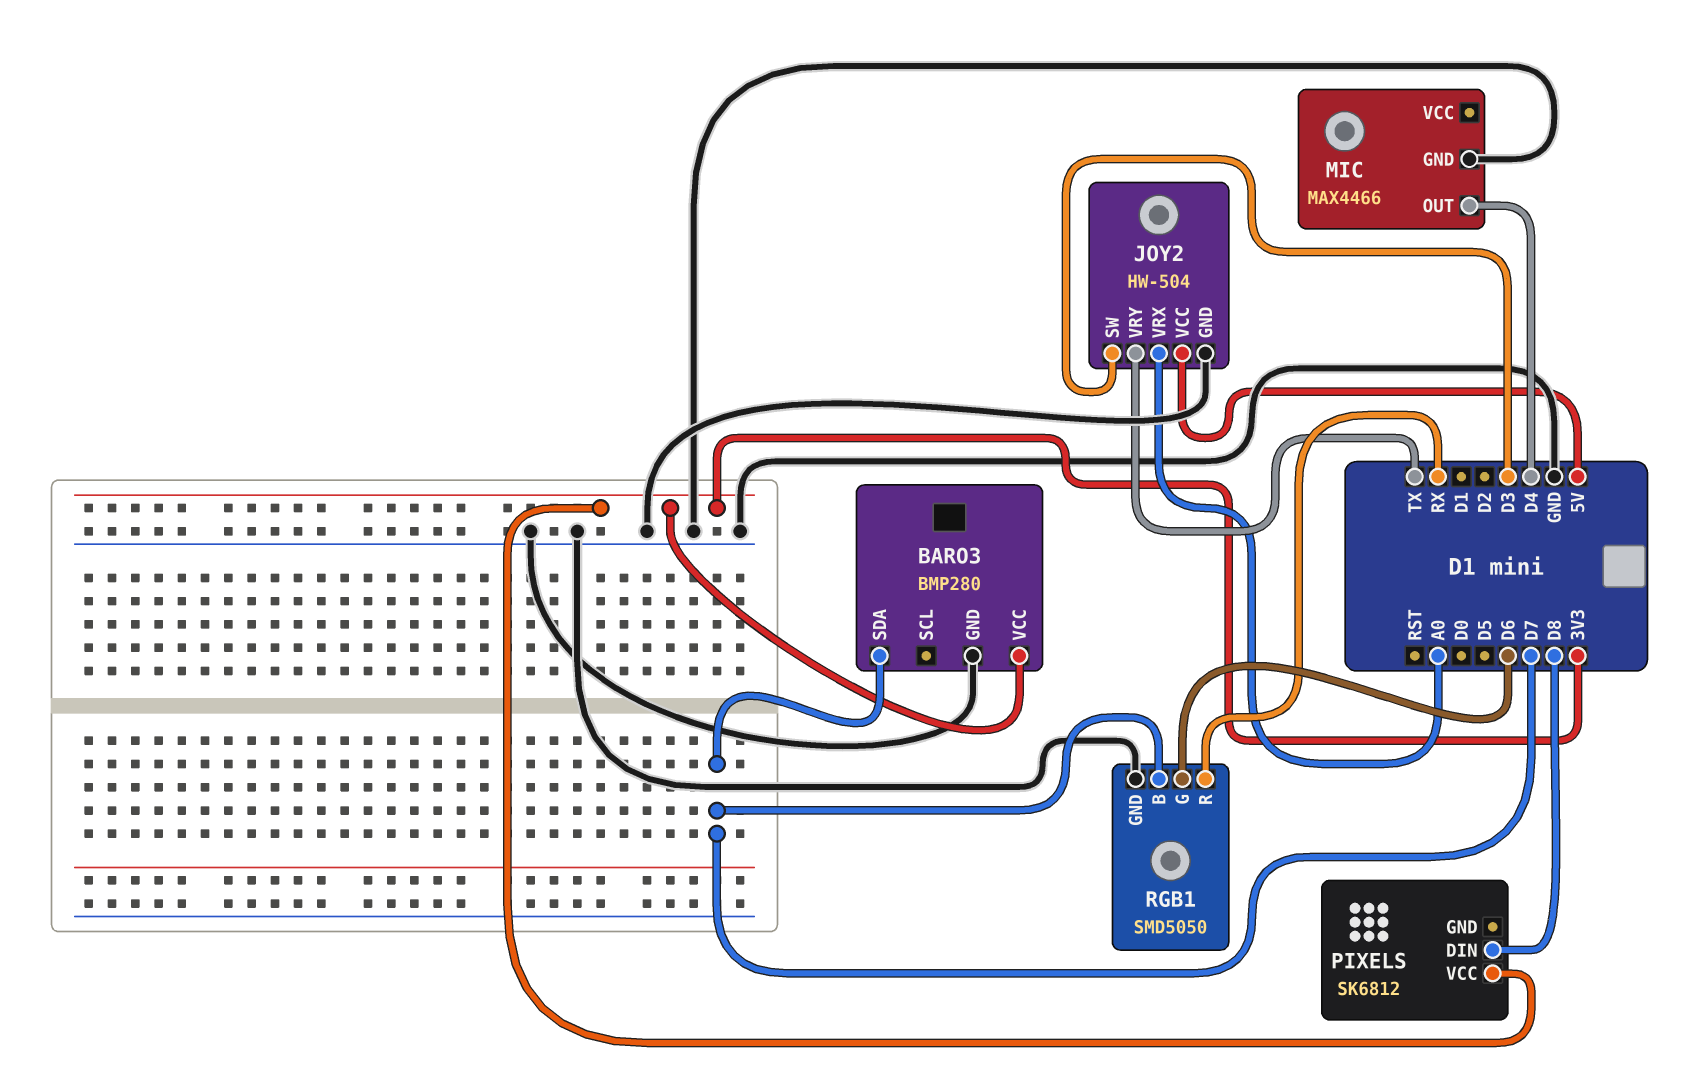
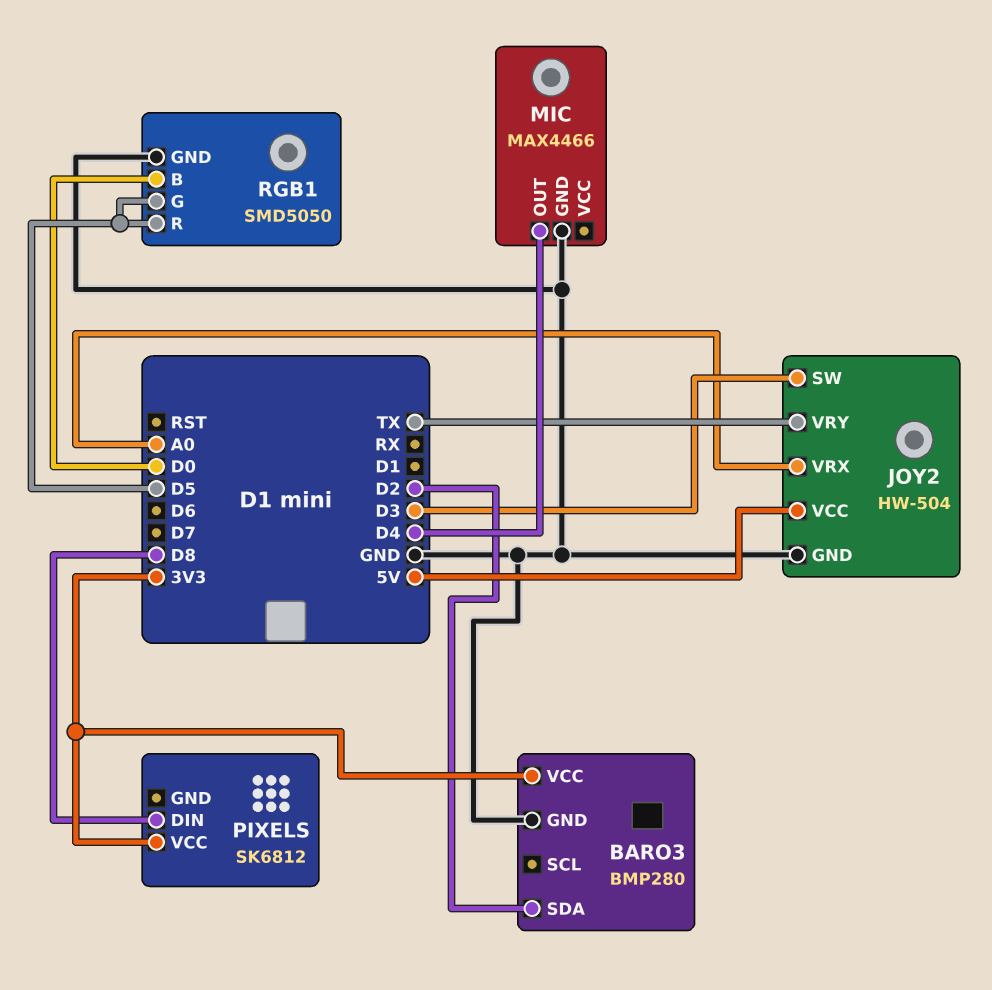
BARO3 pin SDA: D7 -> D2
RGB1 pin B: D7 -> D0
RGB1 pin G: D6 -> D5
RGB1 pin R: RX -> D5

